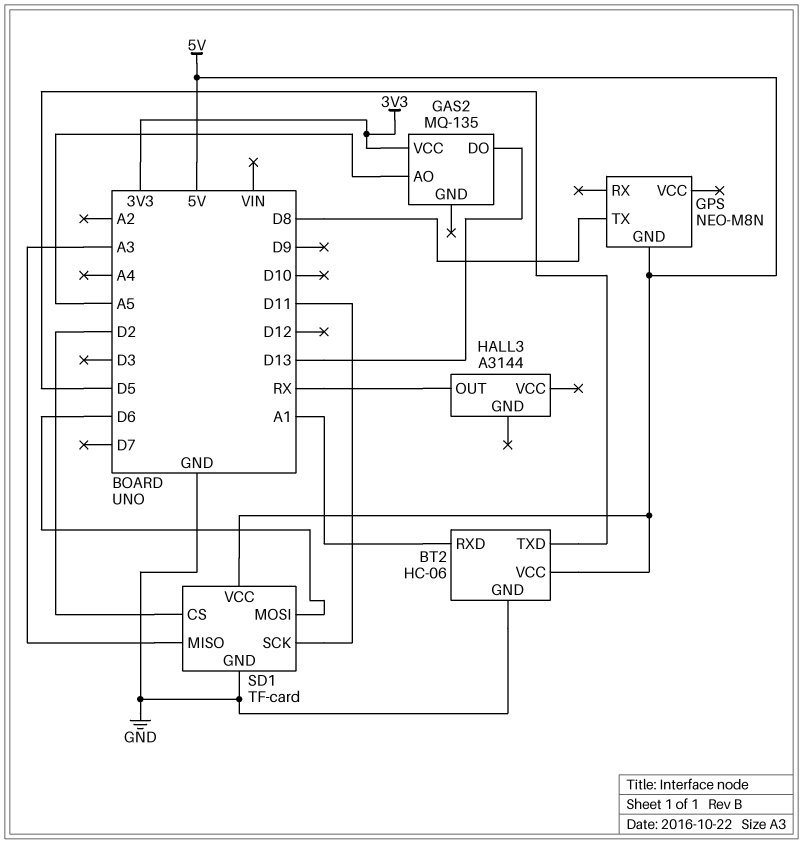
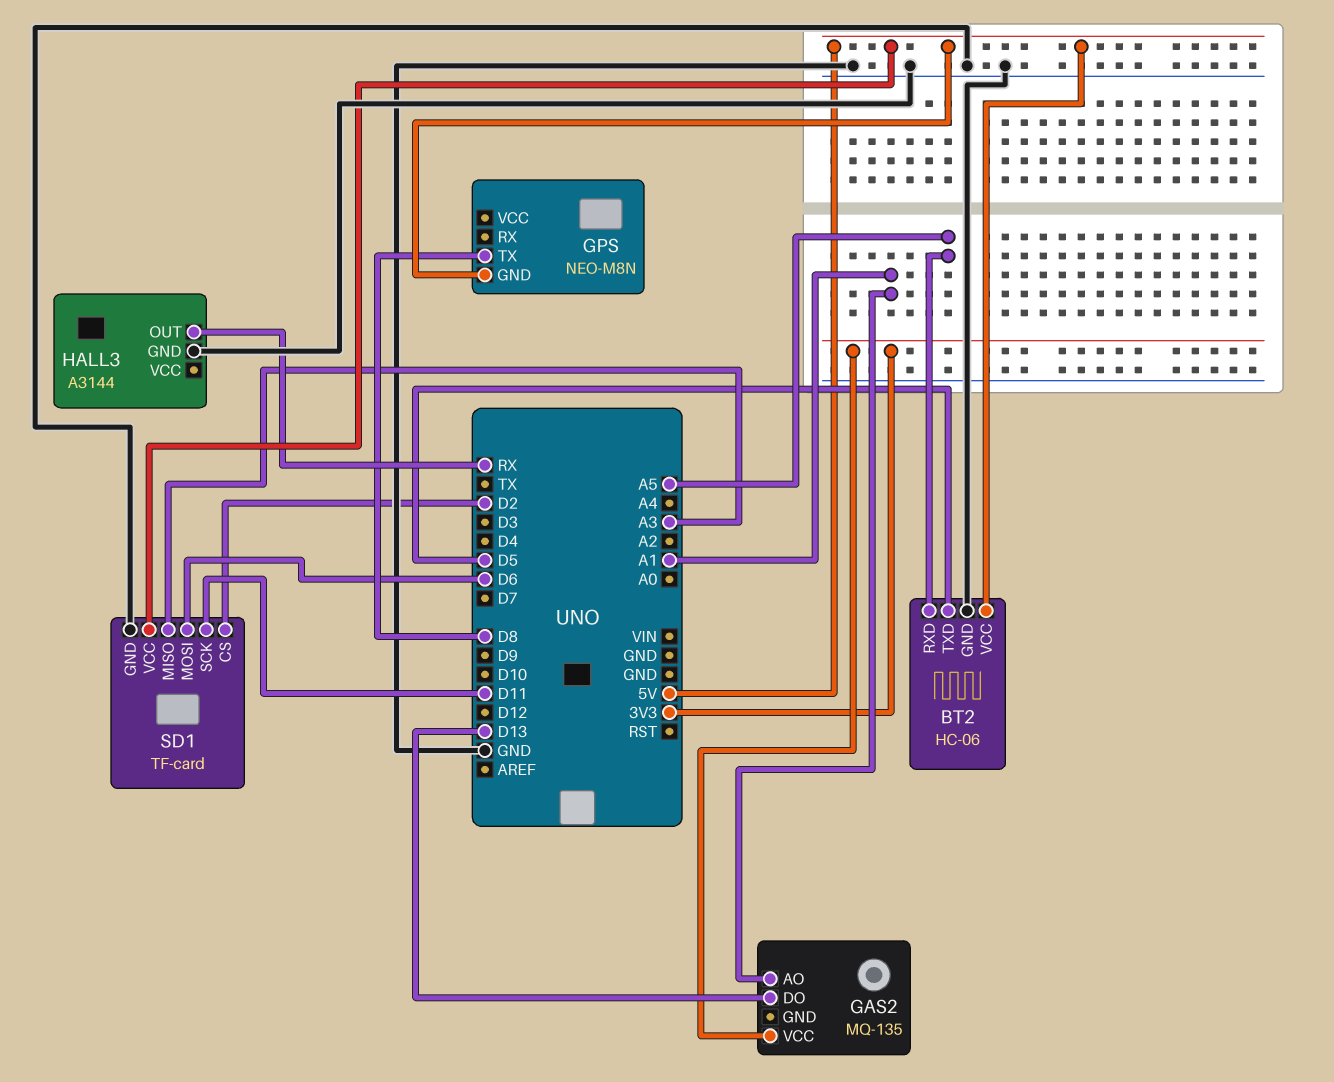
BT2 pin RXD: A1 -> A5
GAS2 pin AO: A5 -> A1
HALL3 pin GND: none -> GND

